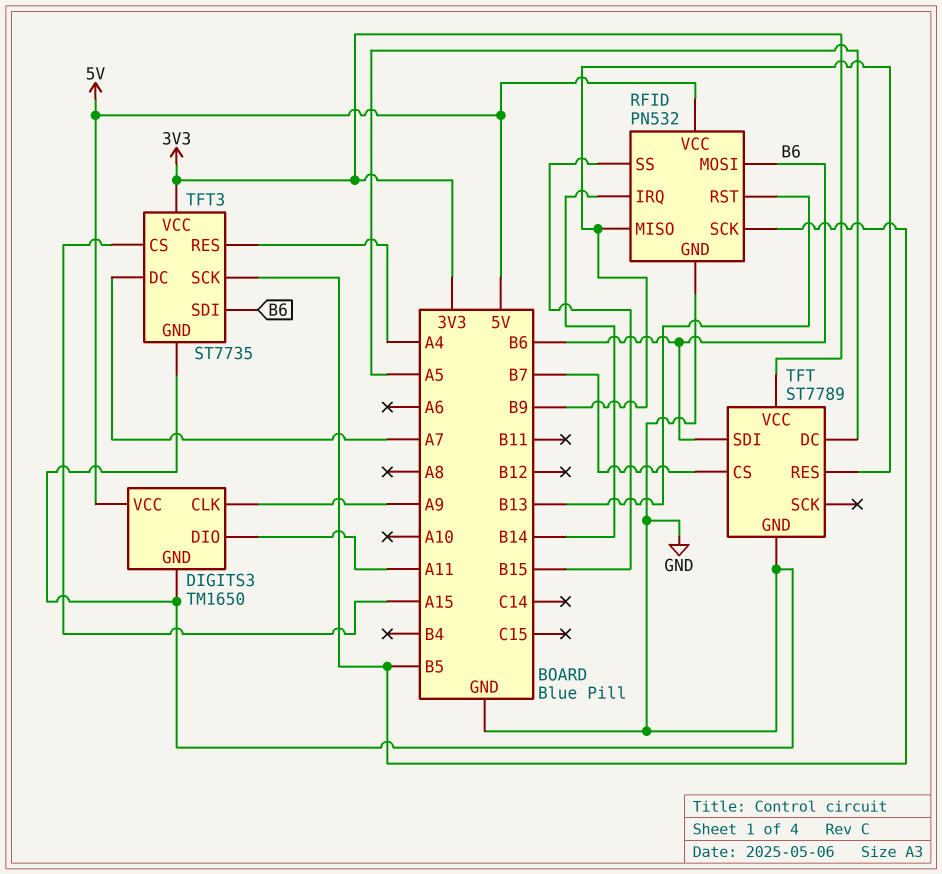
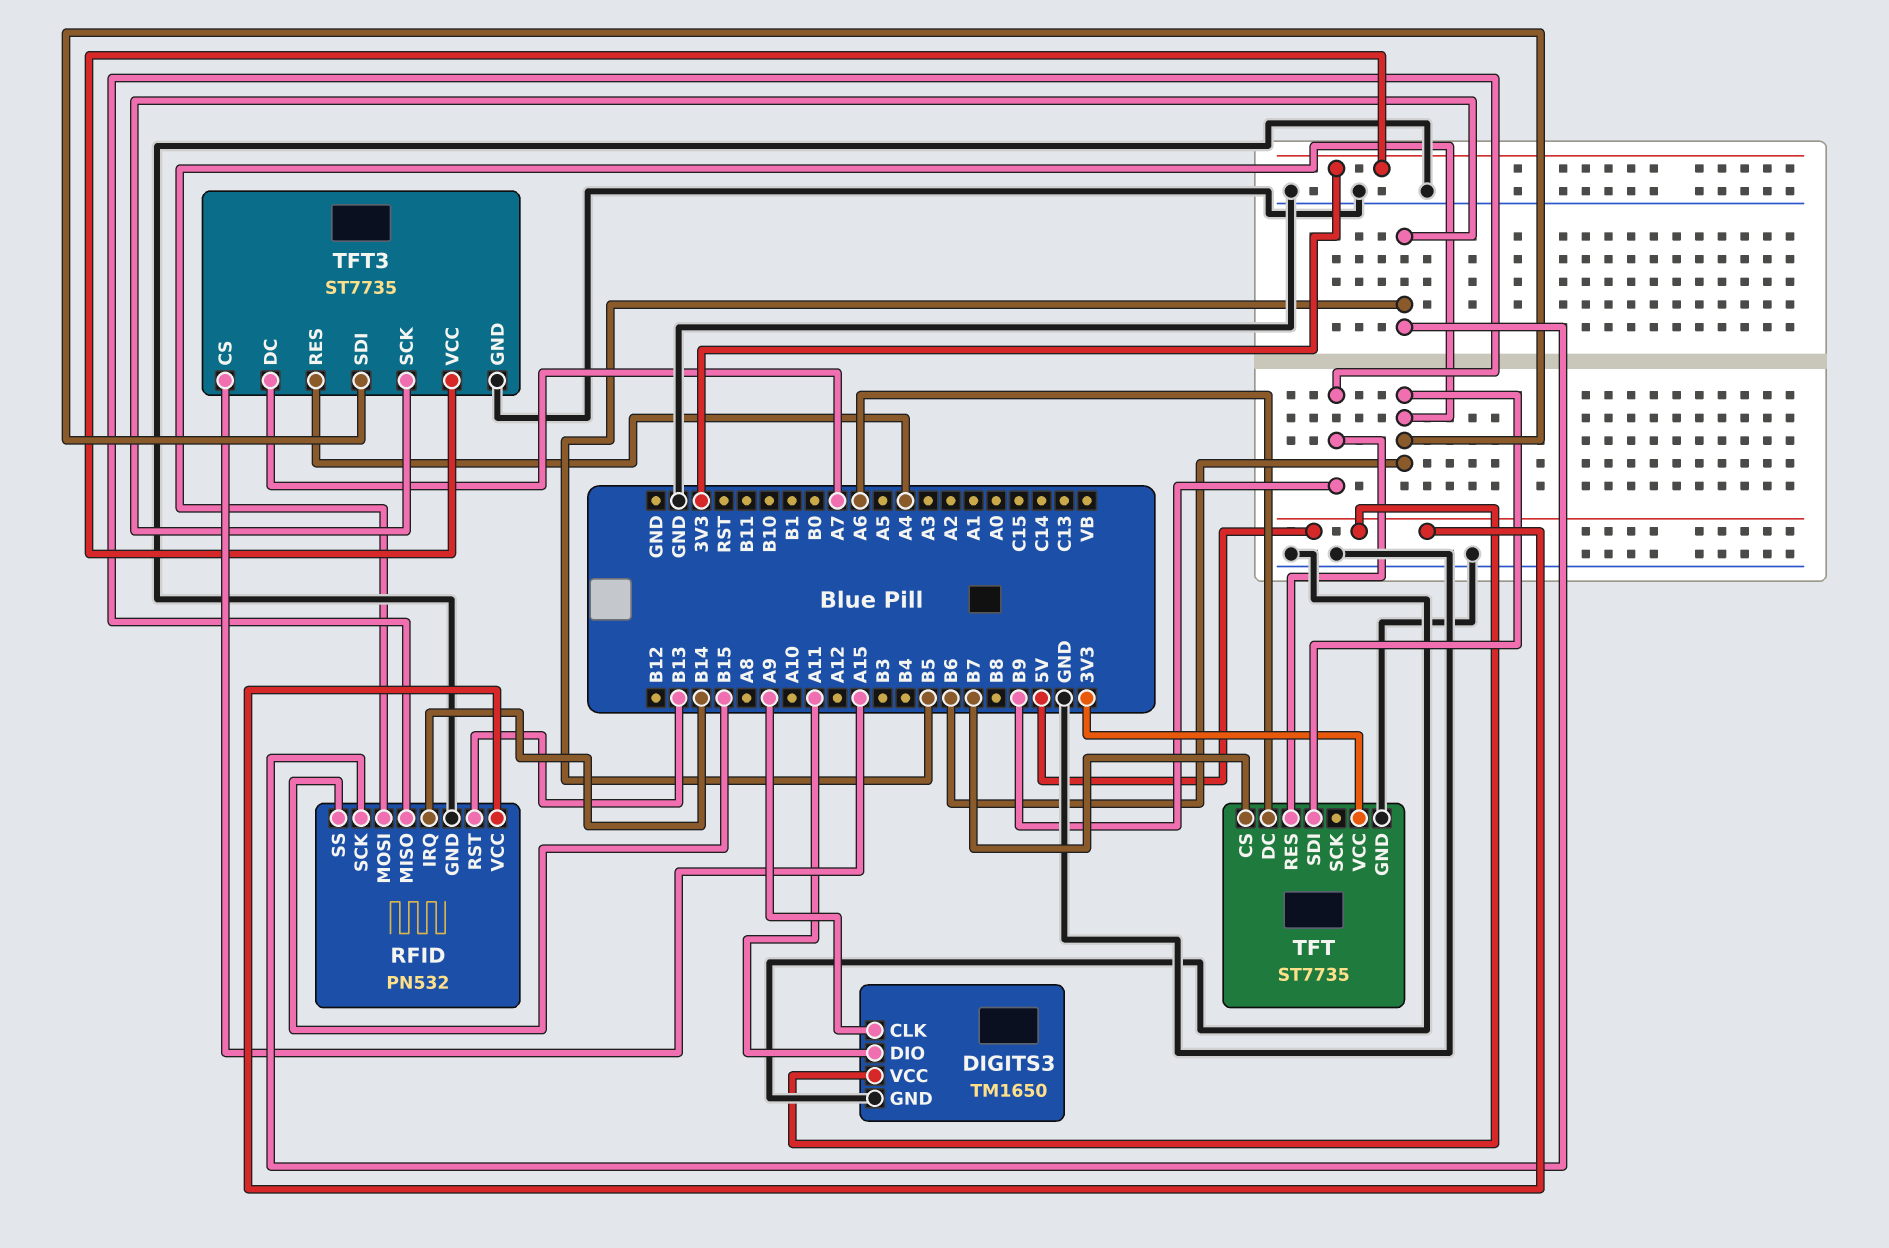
TFT: ST7789 -> ST7735
TFT pin DC: A5 -> A6

